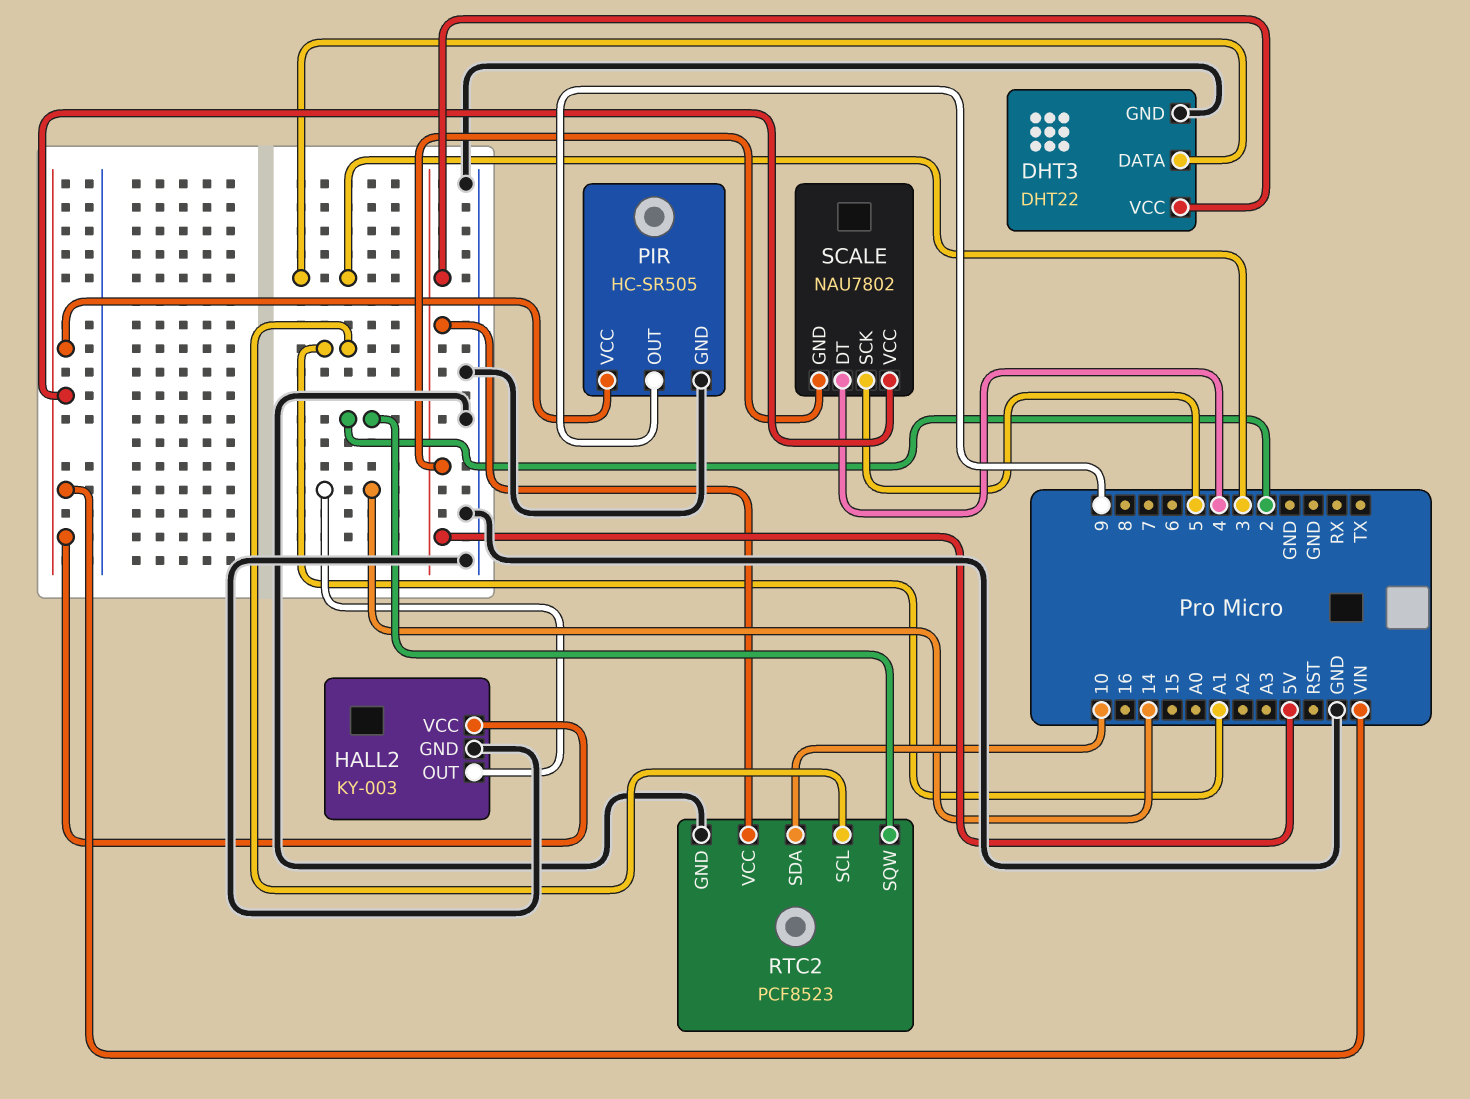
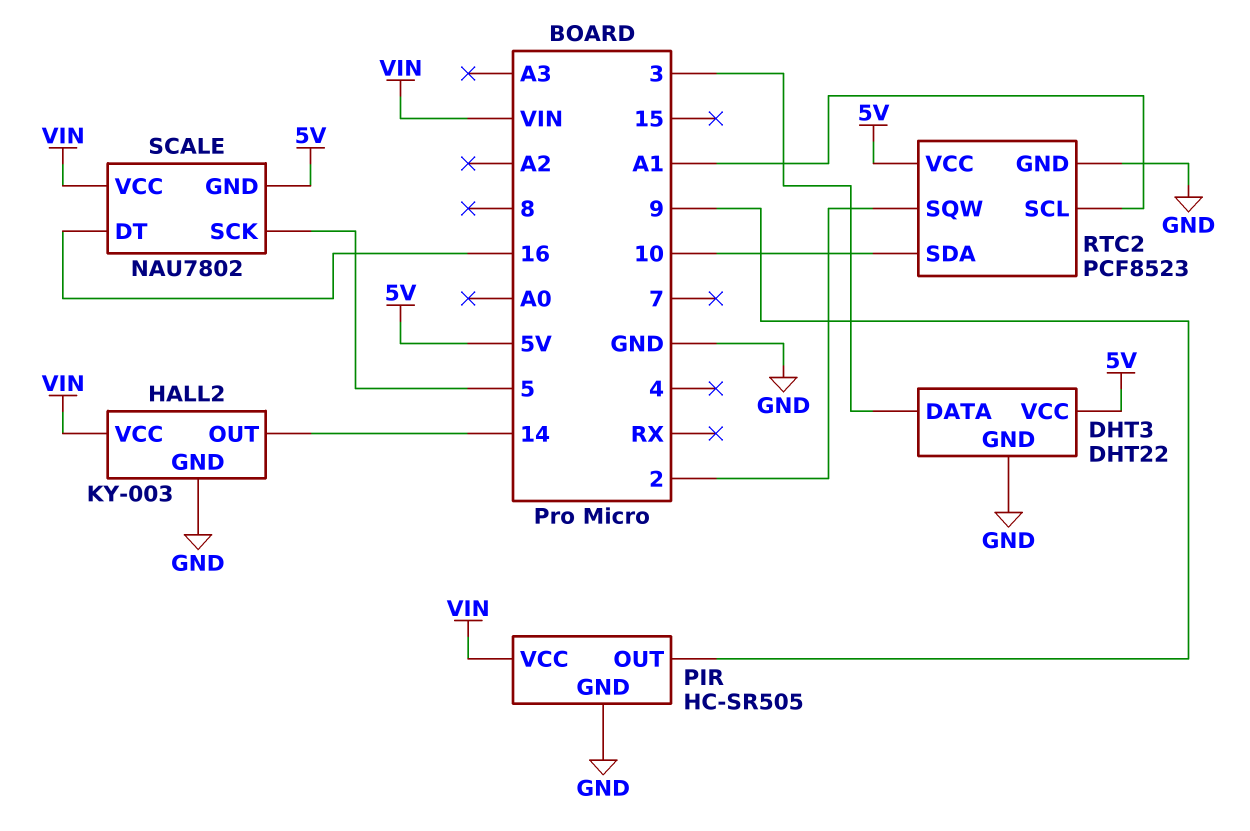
SCALE pin DT: 4 -> 16

